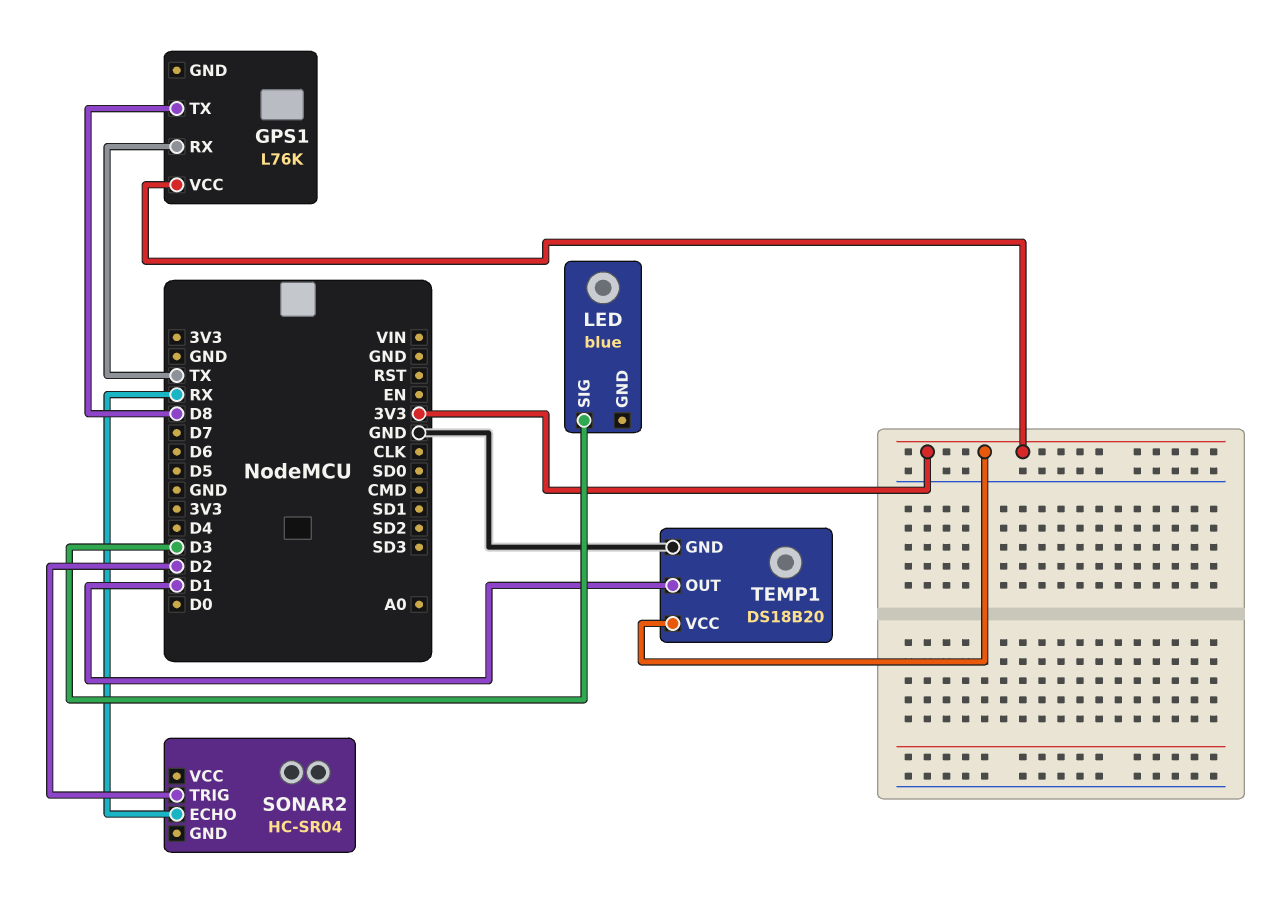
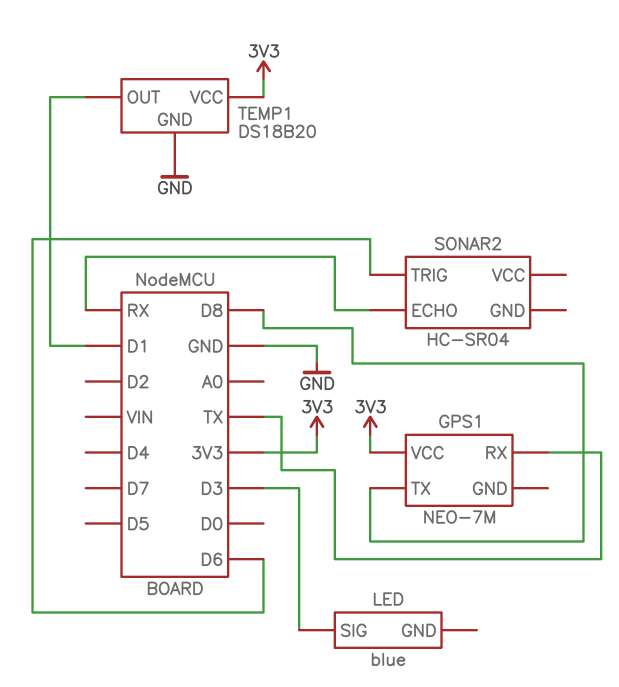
GPS1: L76K -> NEO-7M
SONAR2 pin TRIG: D2 -> D6

